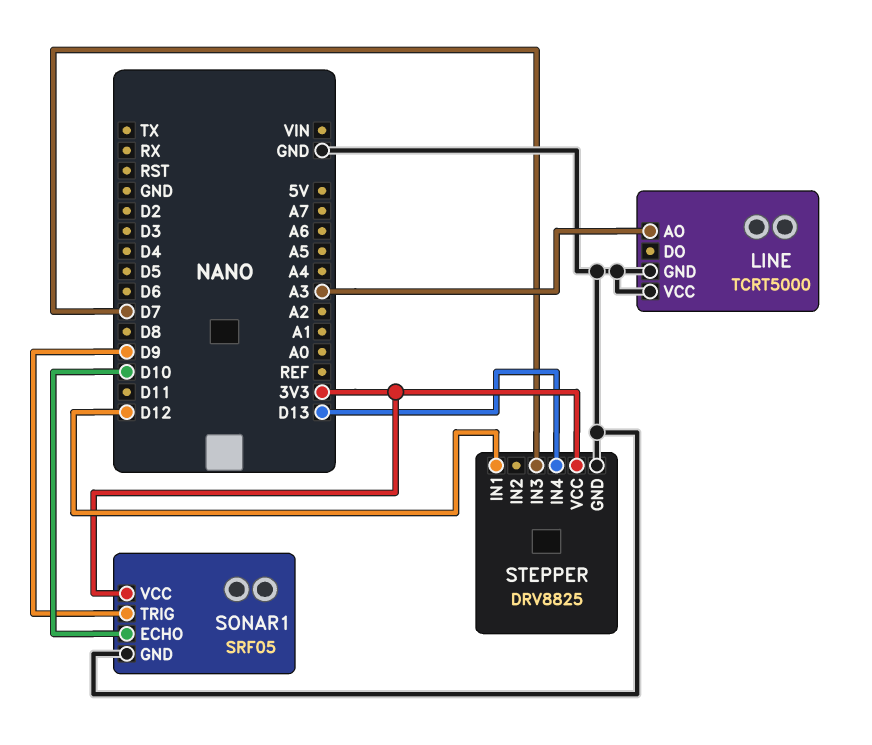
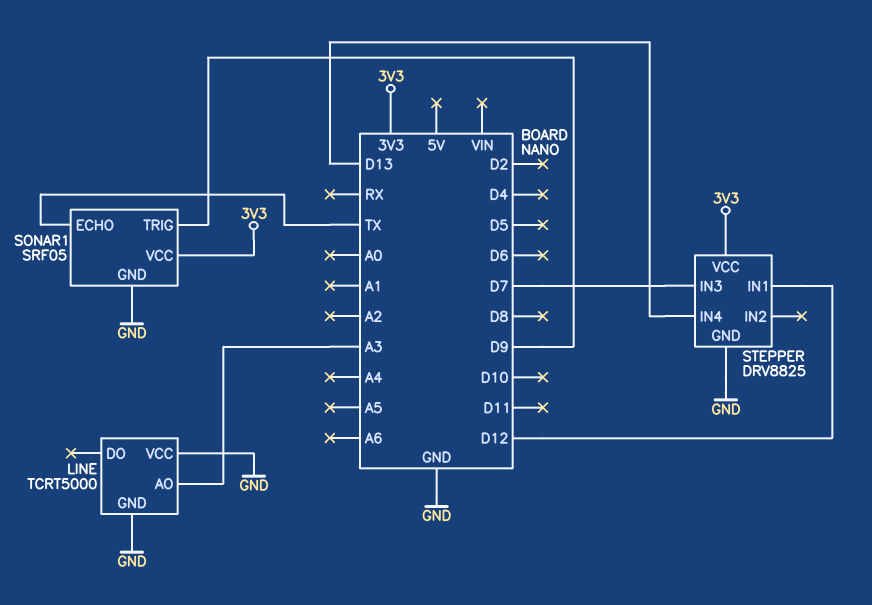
SONAR1 pin ECHO: D10 -> TX

